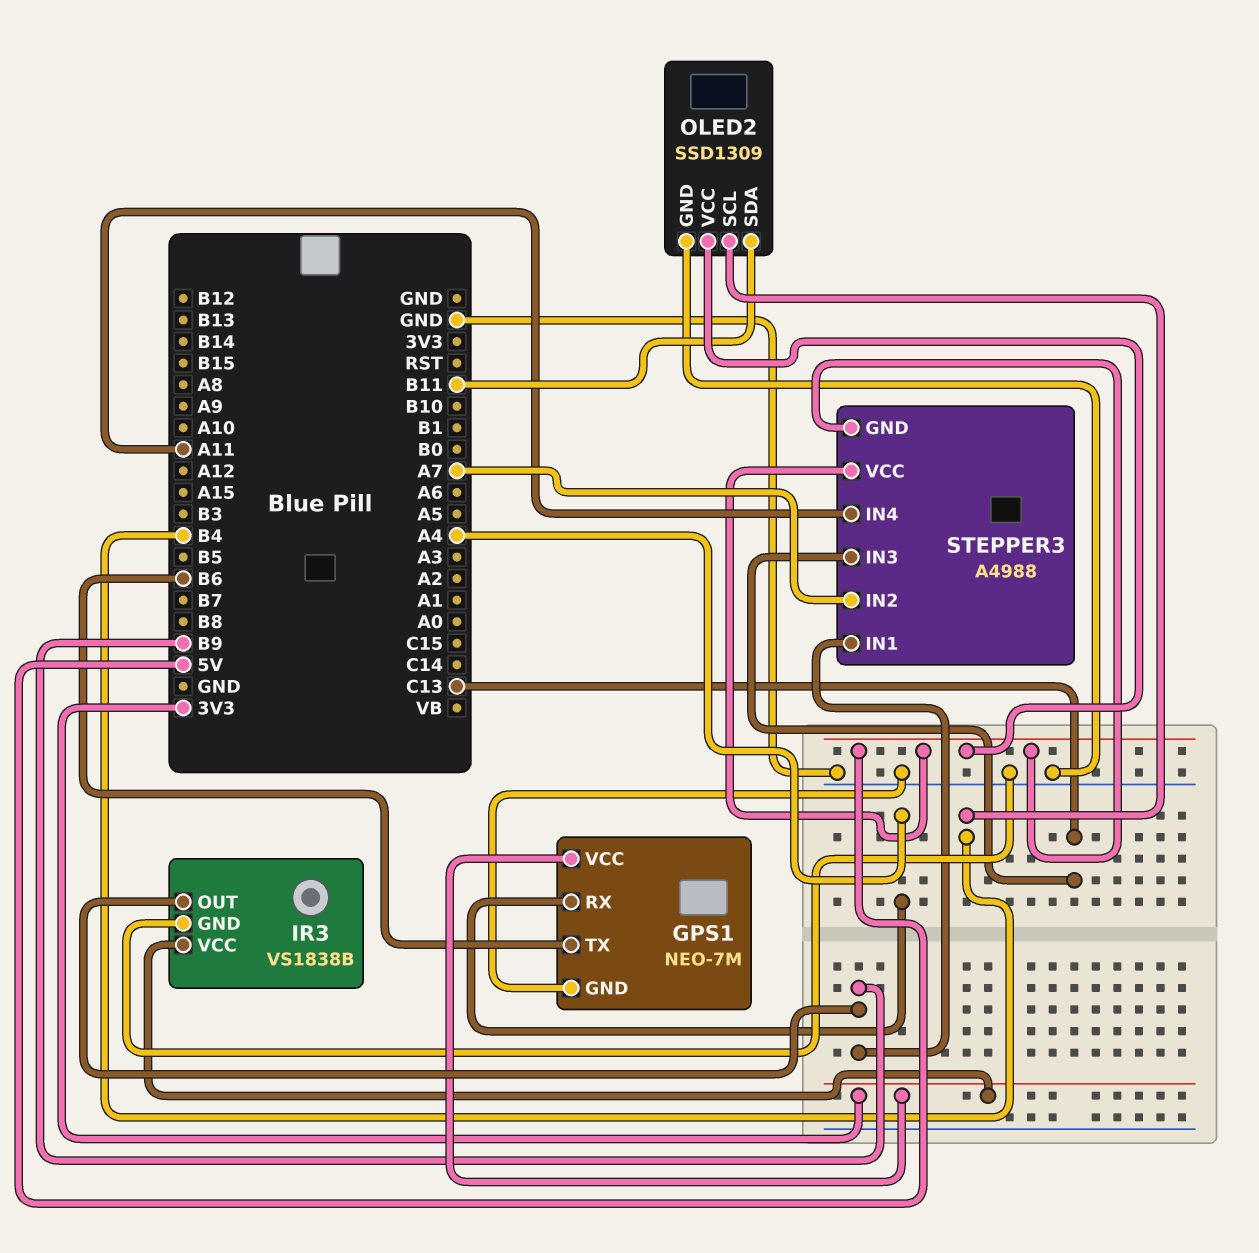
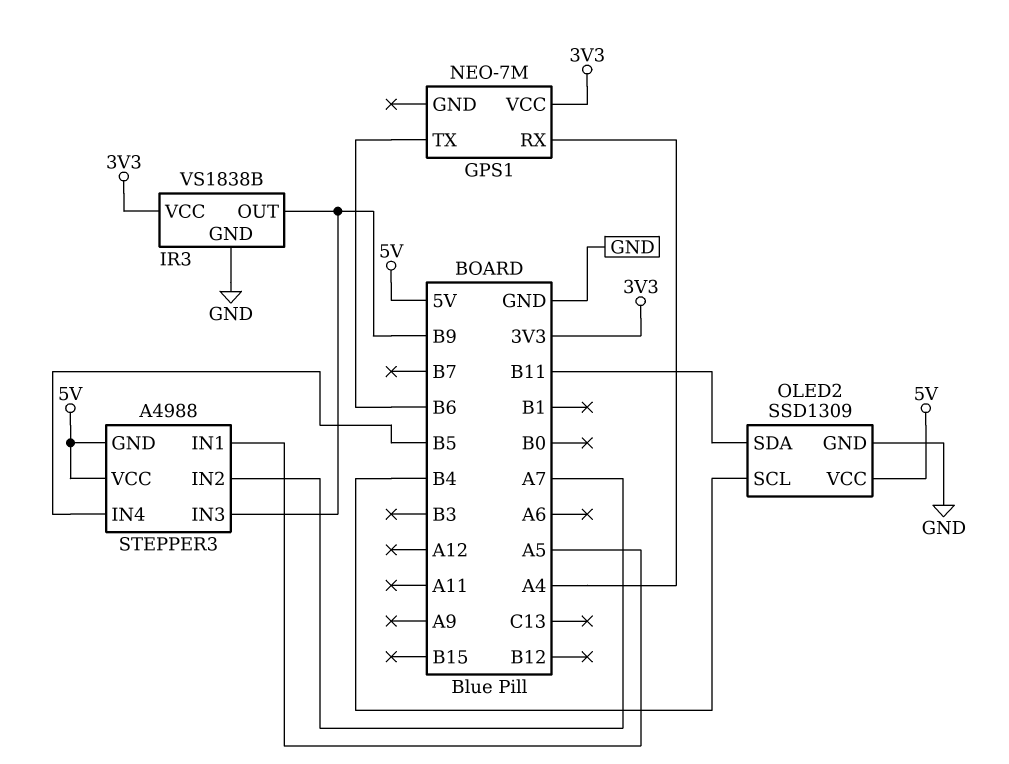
GPS1 pin GND: GND -> none
STEPPER3 pin IN1: B9 -> A5
STEPPER3 pin IN3: C13 -> B9
STEPPER3 pin IN4: A11 -> B5

